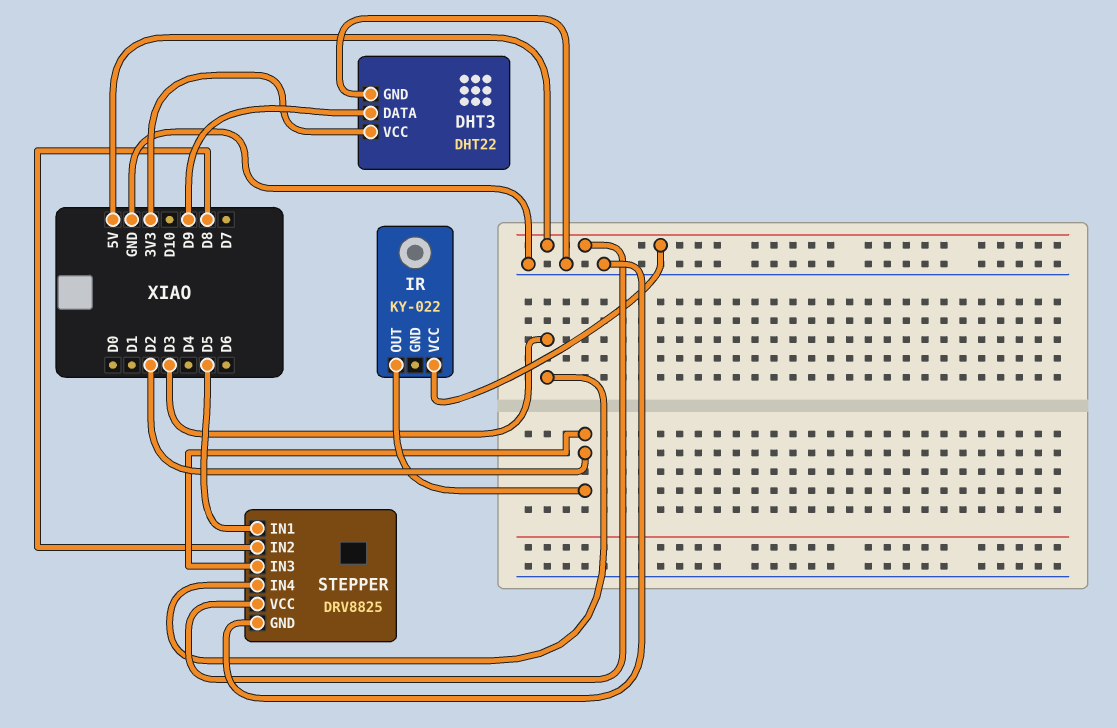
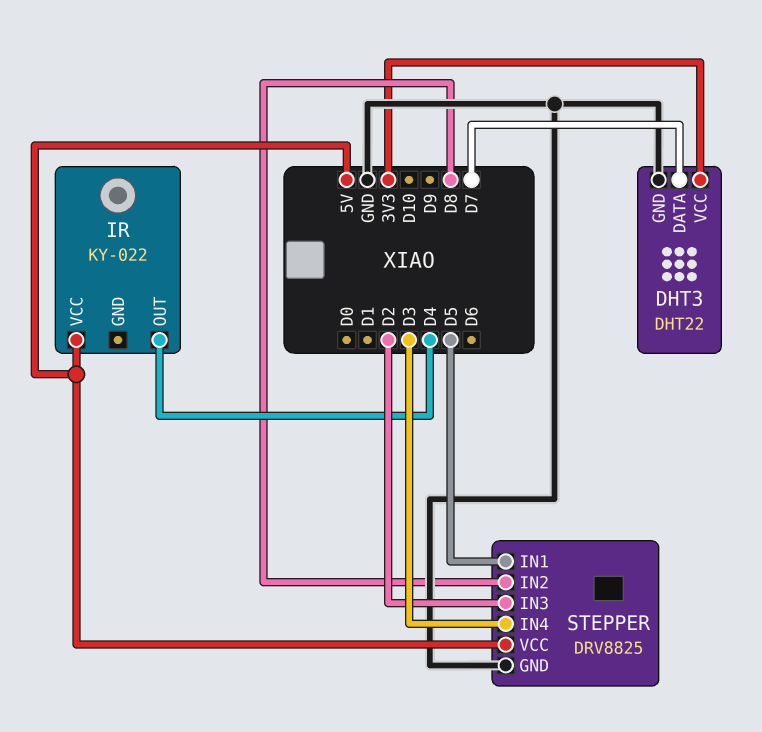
DHT3 pin DATA: D9 -> D7
IR pin OUT: D2 -> D4

